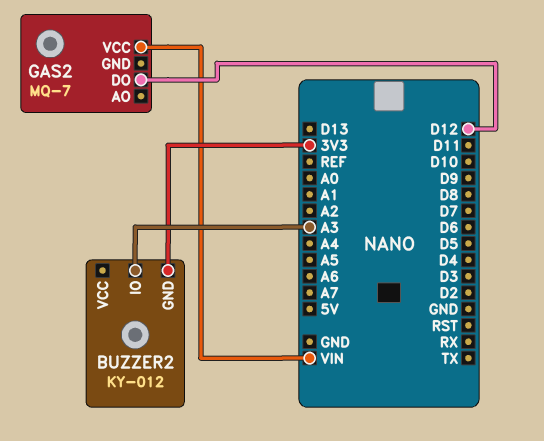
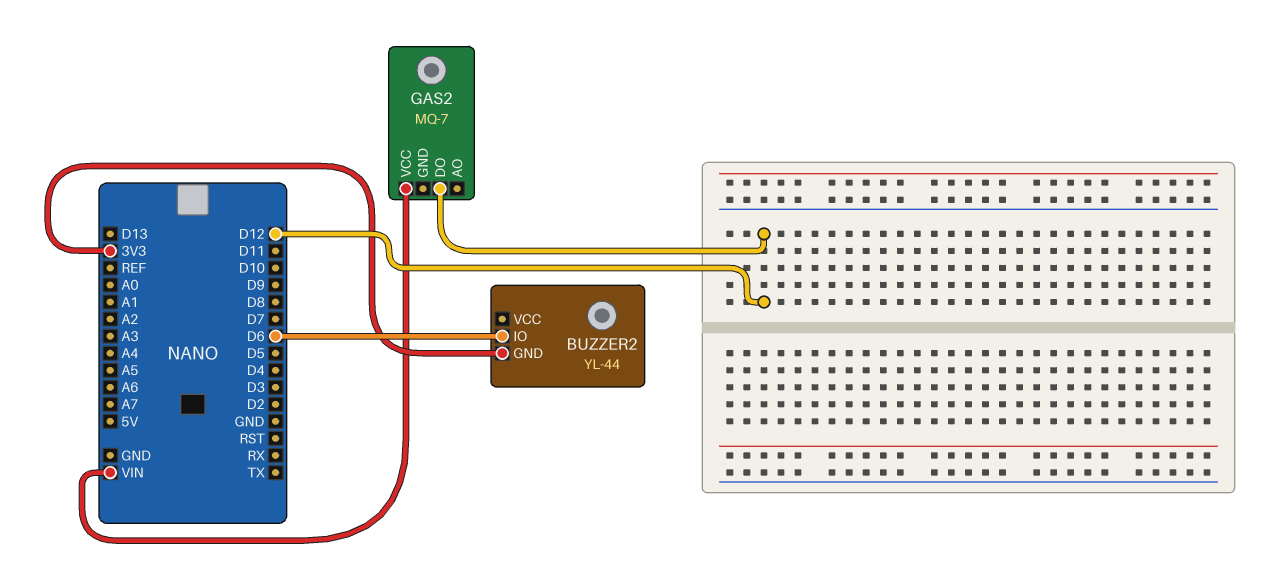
BUZZER2: KY-012 -> YL-44
BUZZER2 pin IO: A3 -> D6

